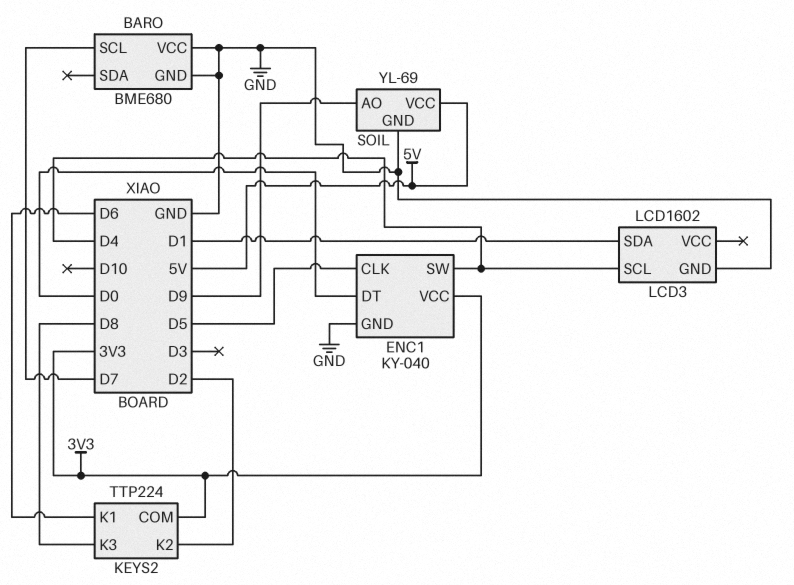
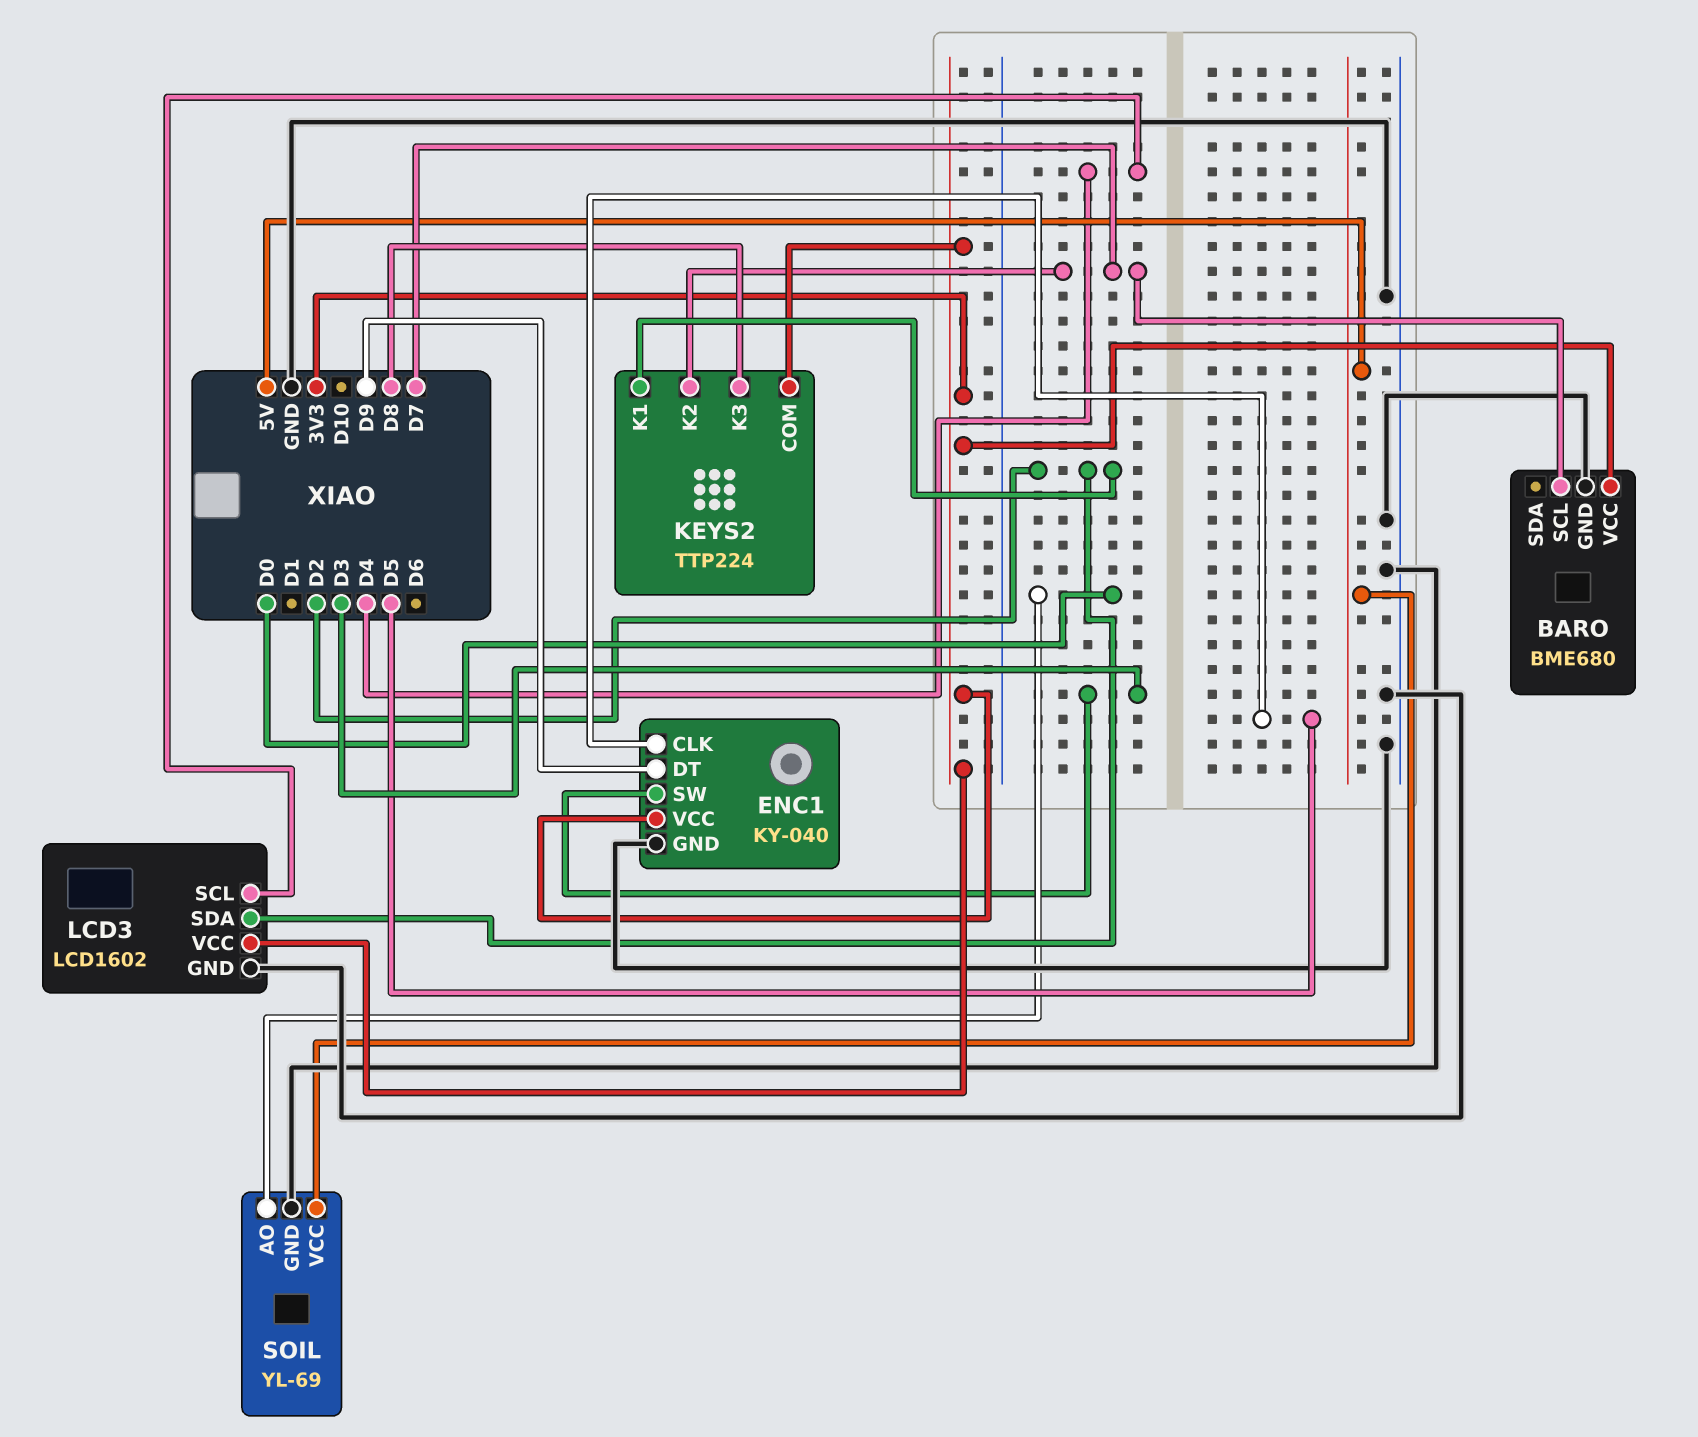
BARO pin VCC: GND -> 3V3
ENC1 pin DT: D0 -> D9
ENC1 pin SW: D4 -> D3
KEYS2 pin K1: D6 -> D2
KEYS2 pin K2: D2 -> D7
LCD3 pin SDA: D1 -> D2
LCD3 pin VCC: none -> 3V3
SOIL pin AO: D9 -> D0

